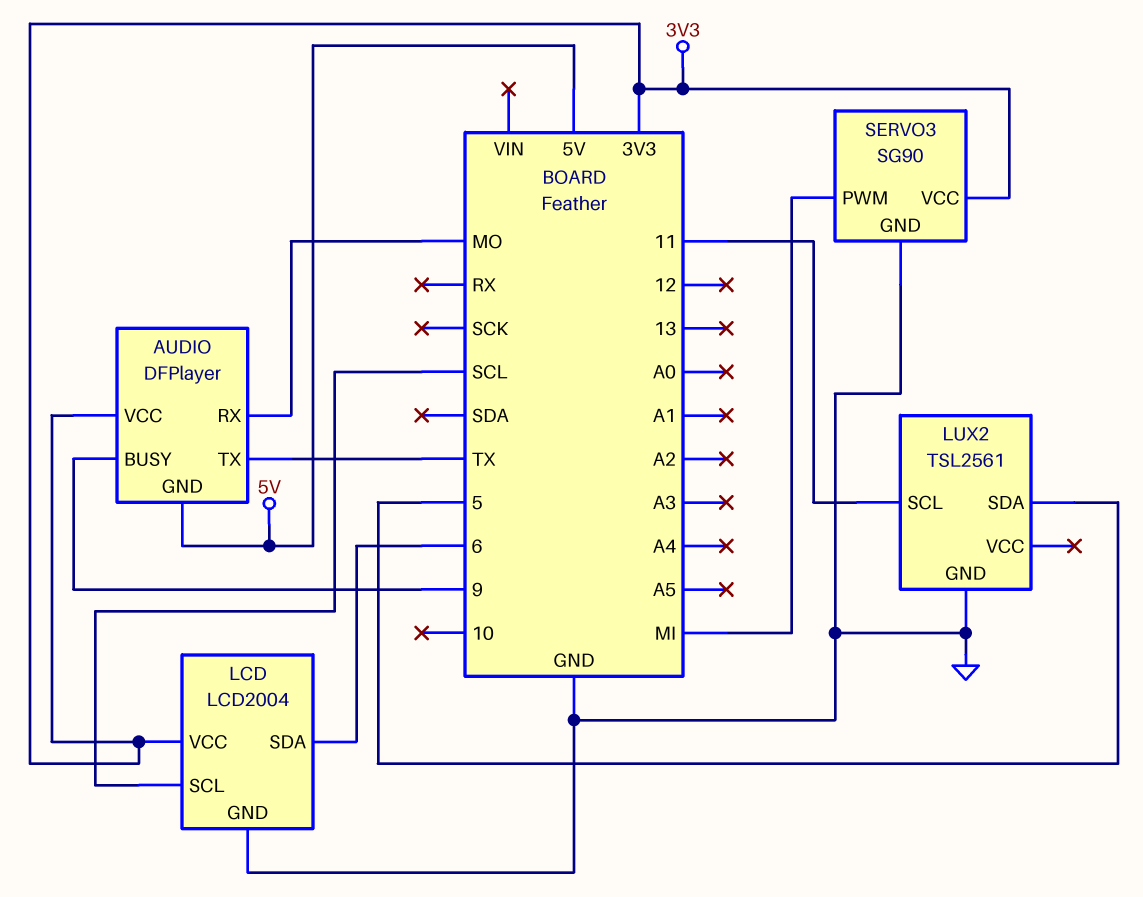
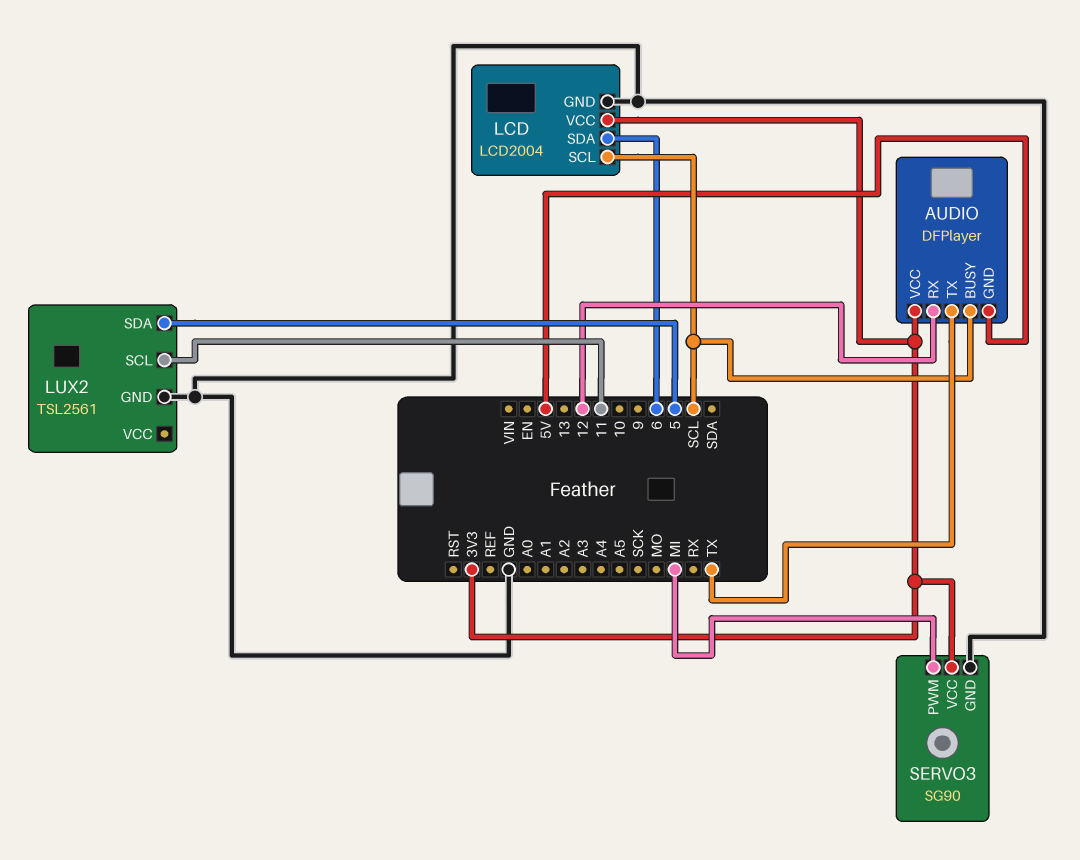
AUDIO pin BUSY: 9 -> SCL
AUDIO pin RX: MO -> 12

